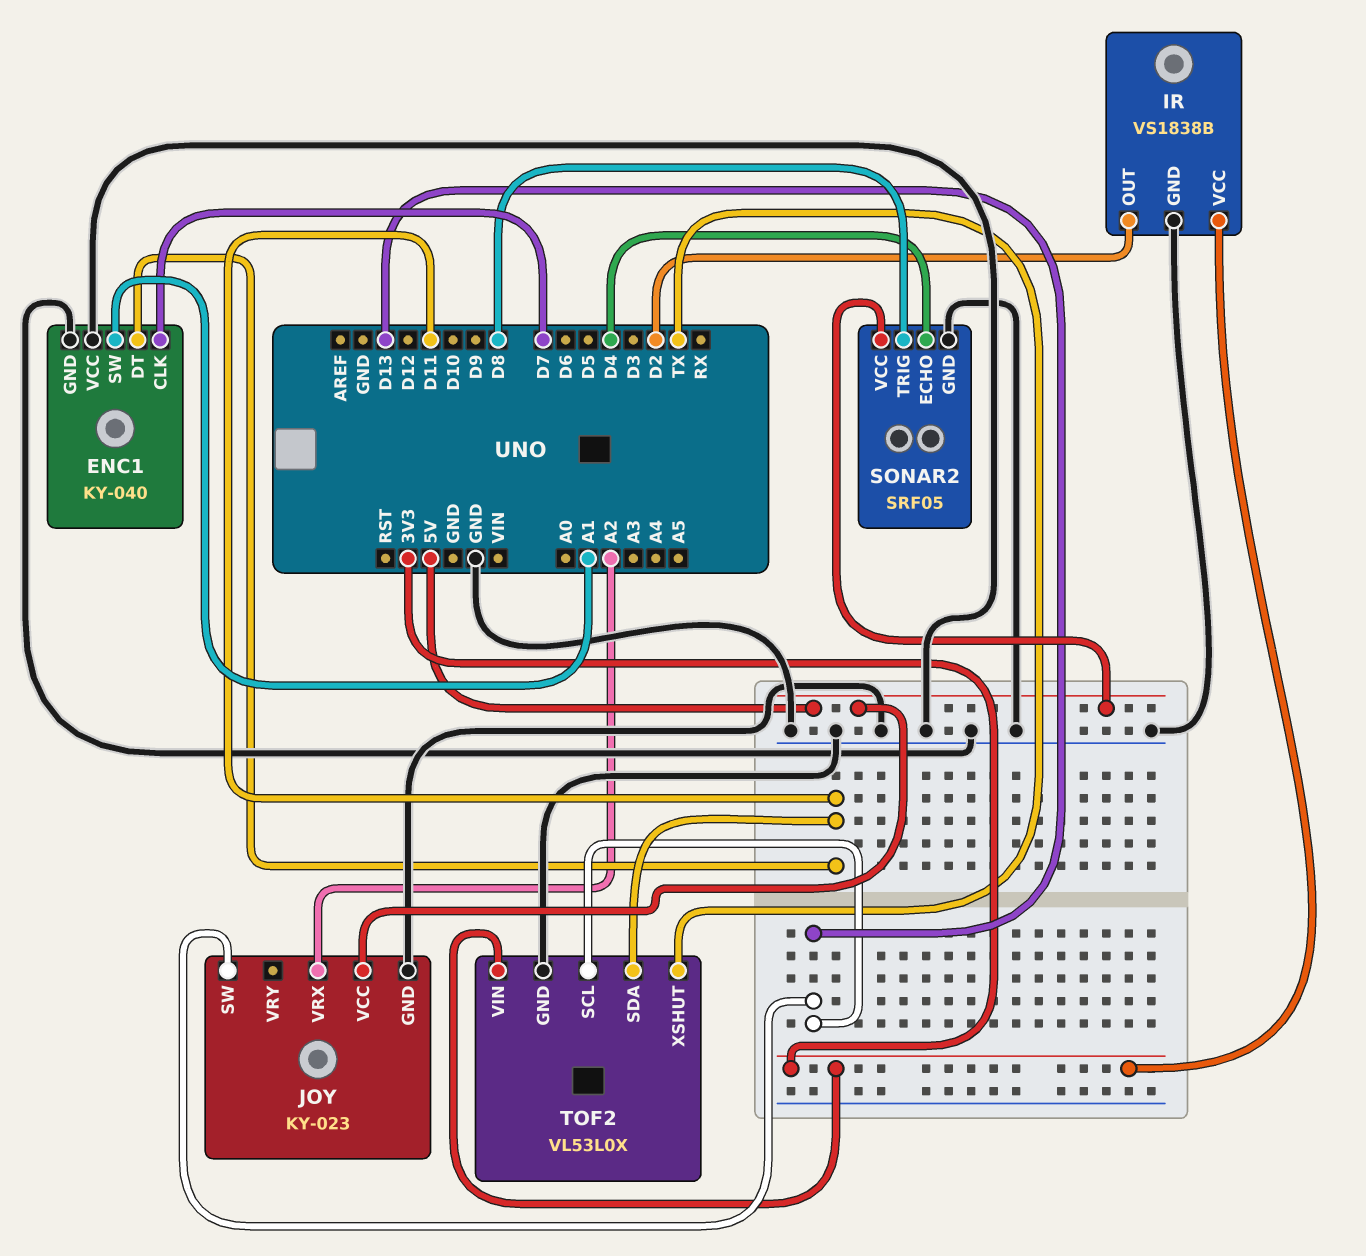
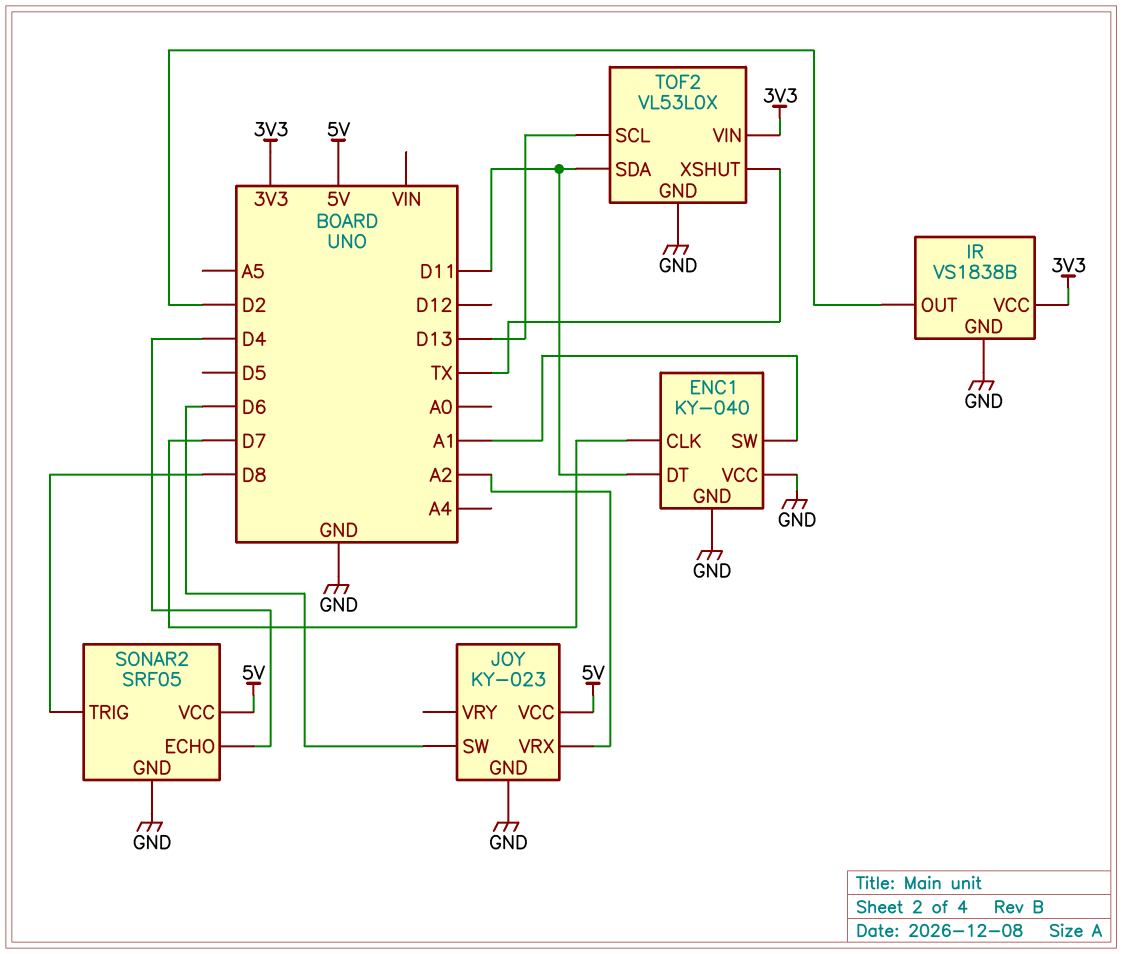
JOY pin SW: D13 -> D6

